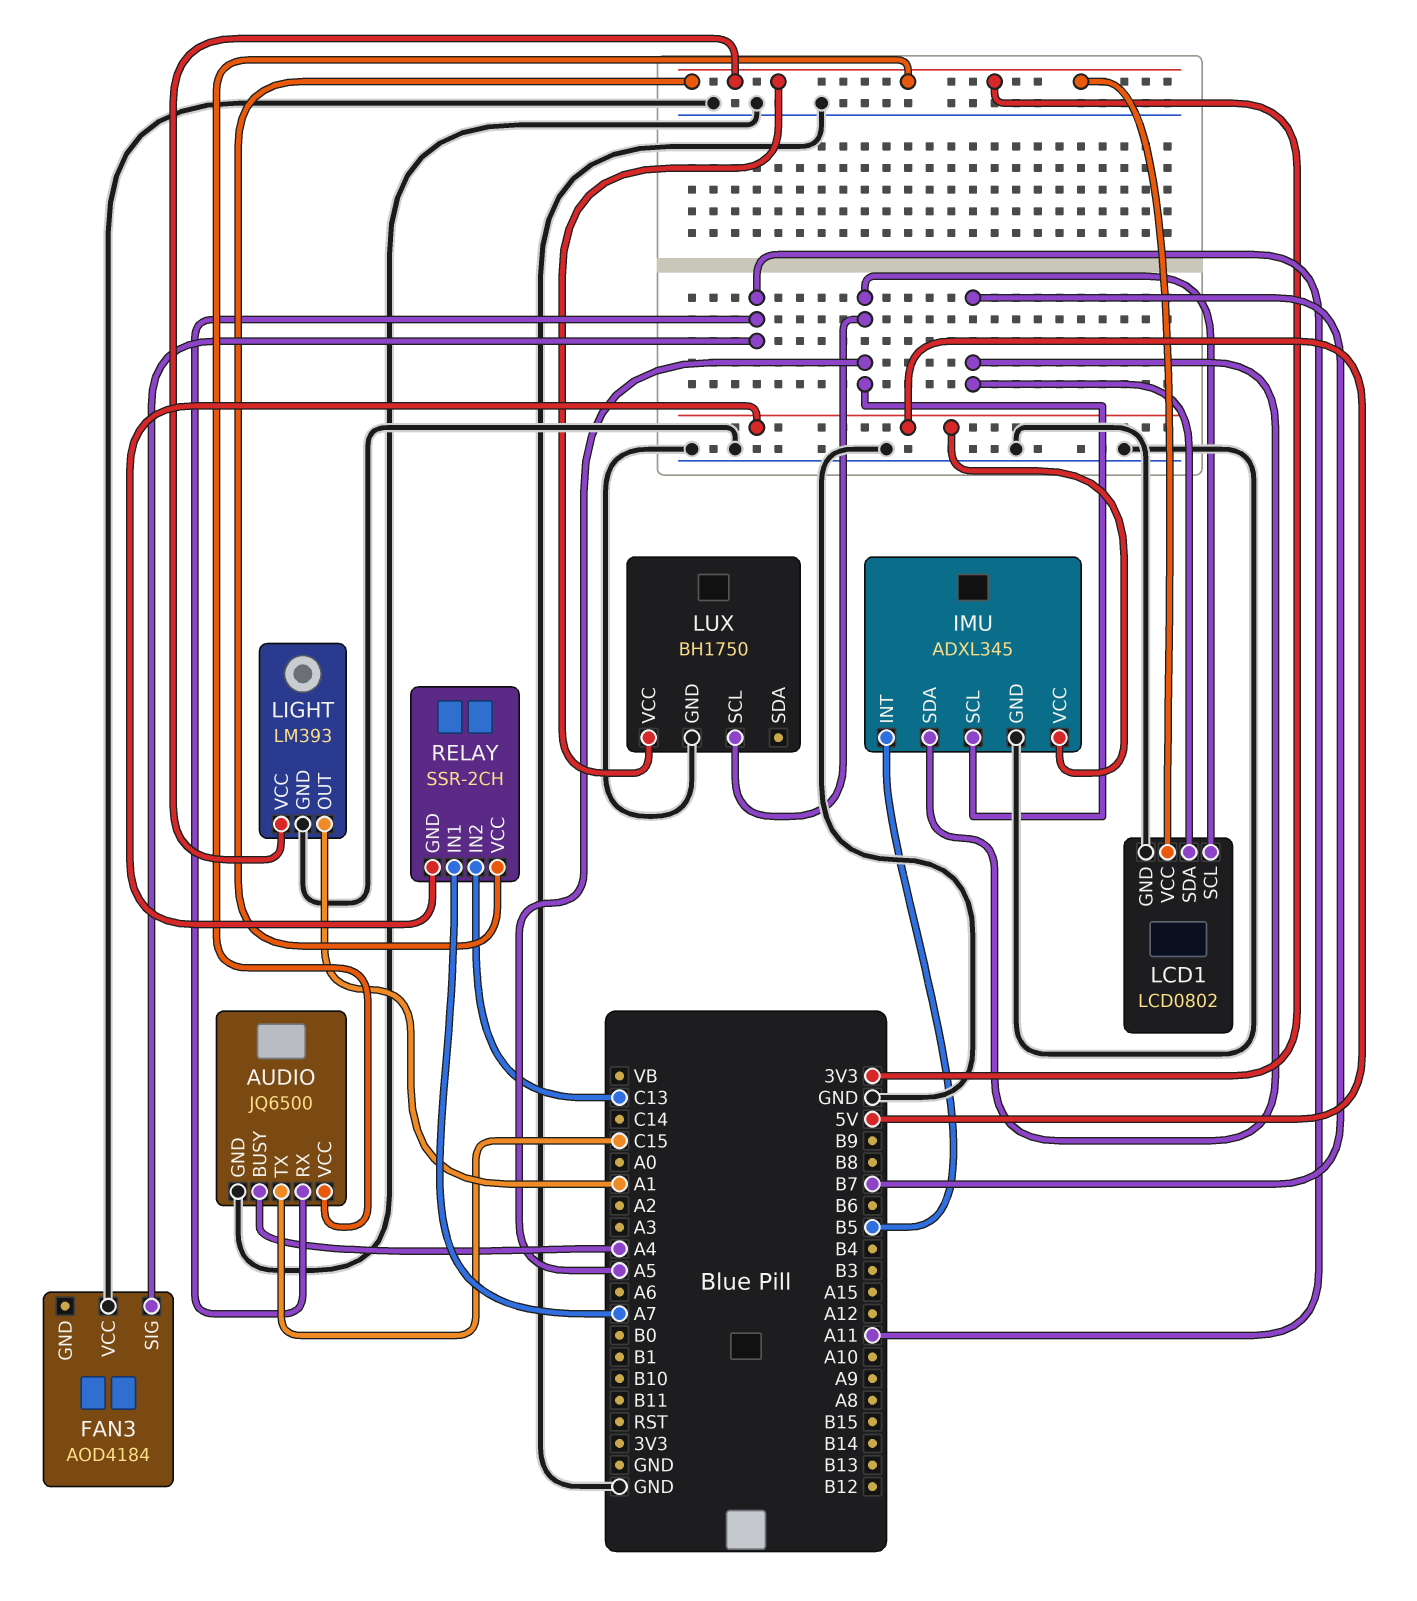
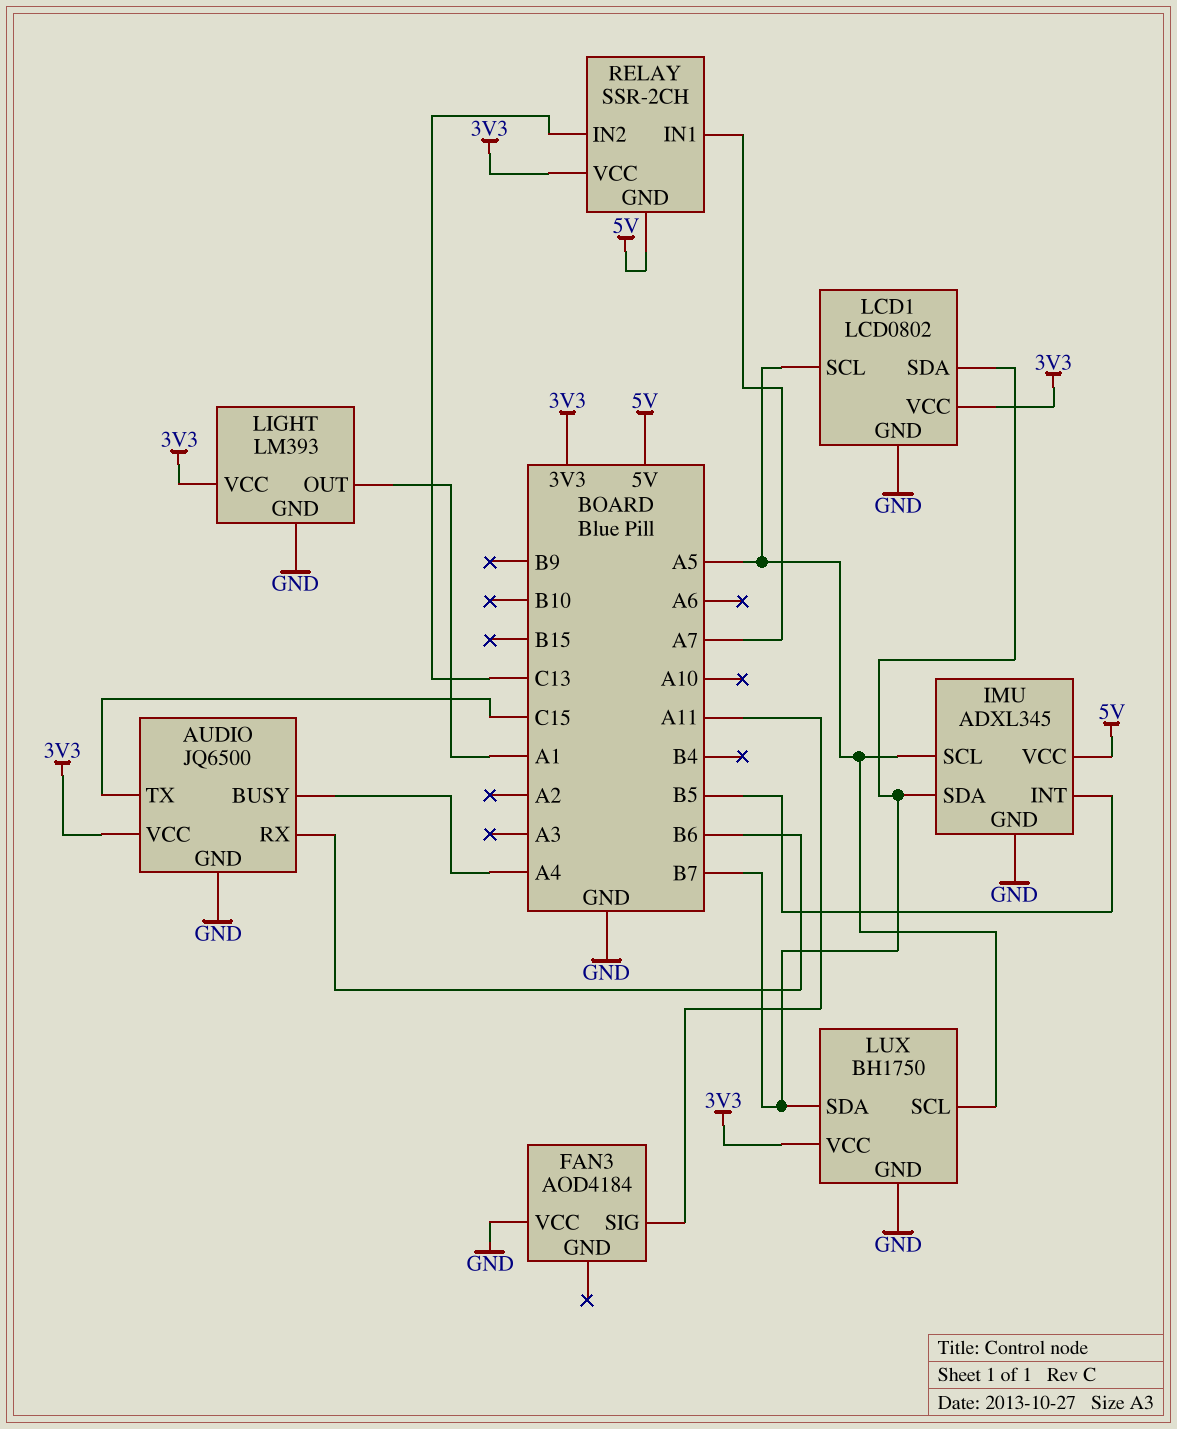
AUDIO pin RX: A11 -> B6
LUX pin SDA: none -> B7

